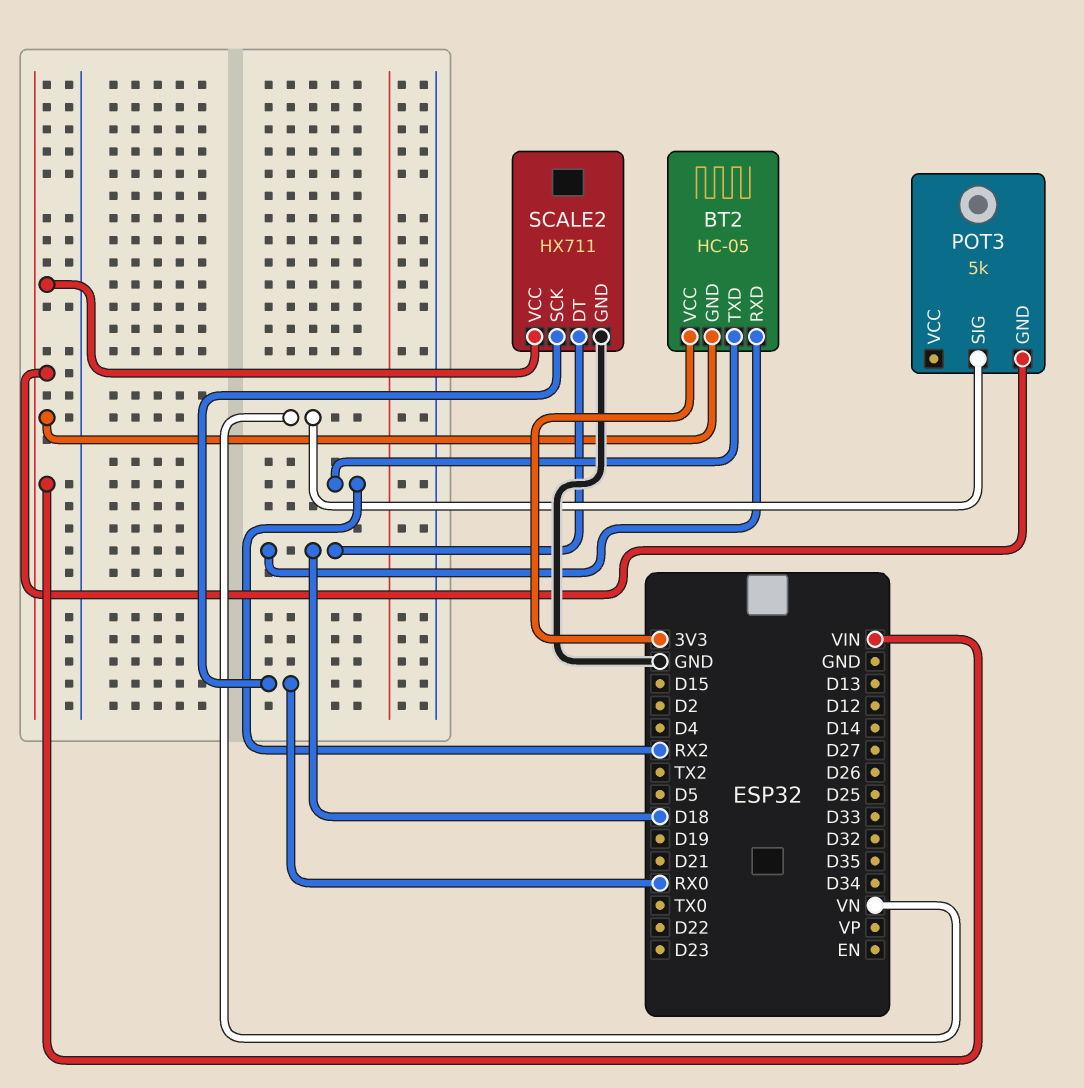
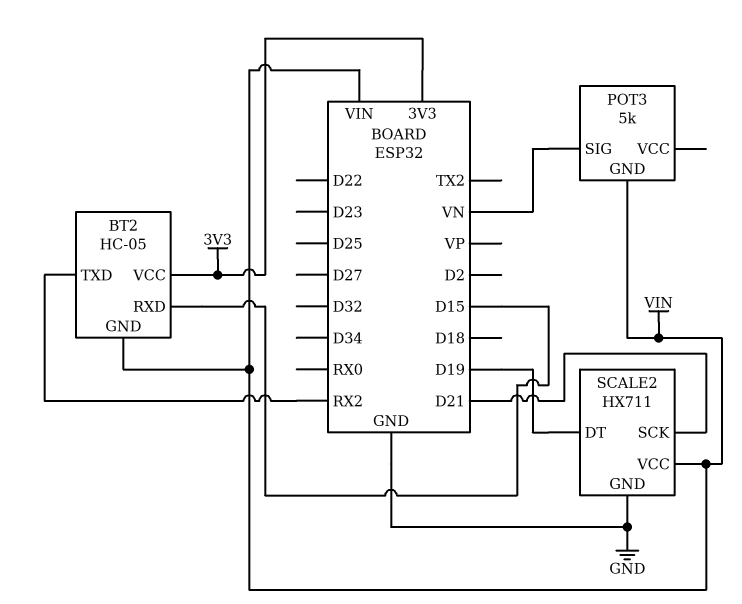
BT2 pin RXD: D18 -> D15
SCALE2 pin DT: D18 -> D19
SCALE2 pin SCK: RX0 -> D21

